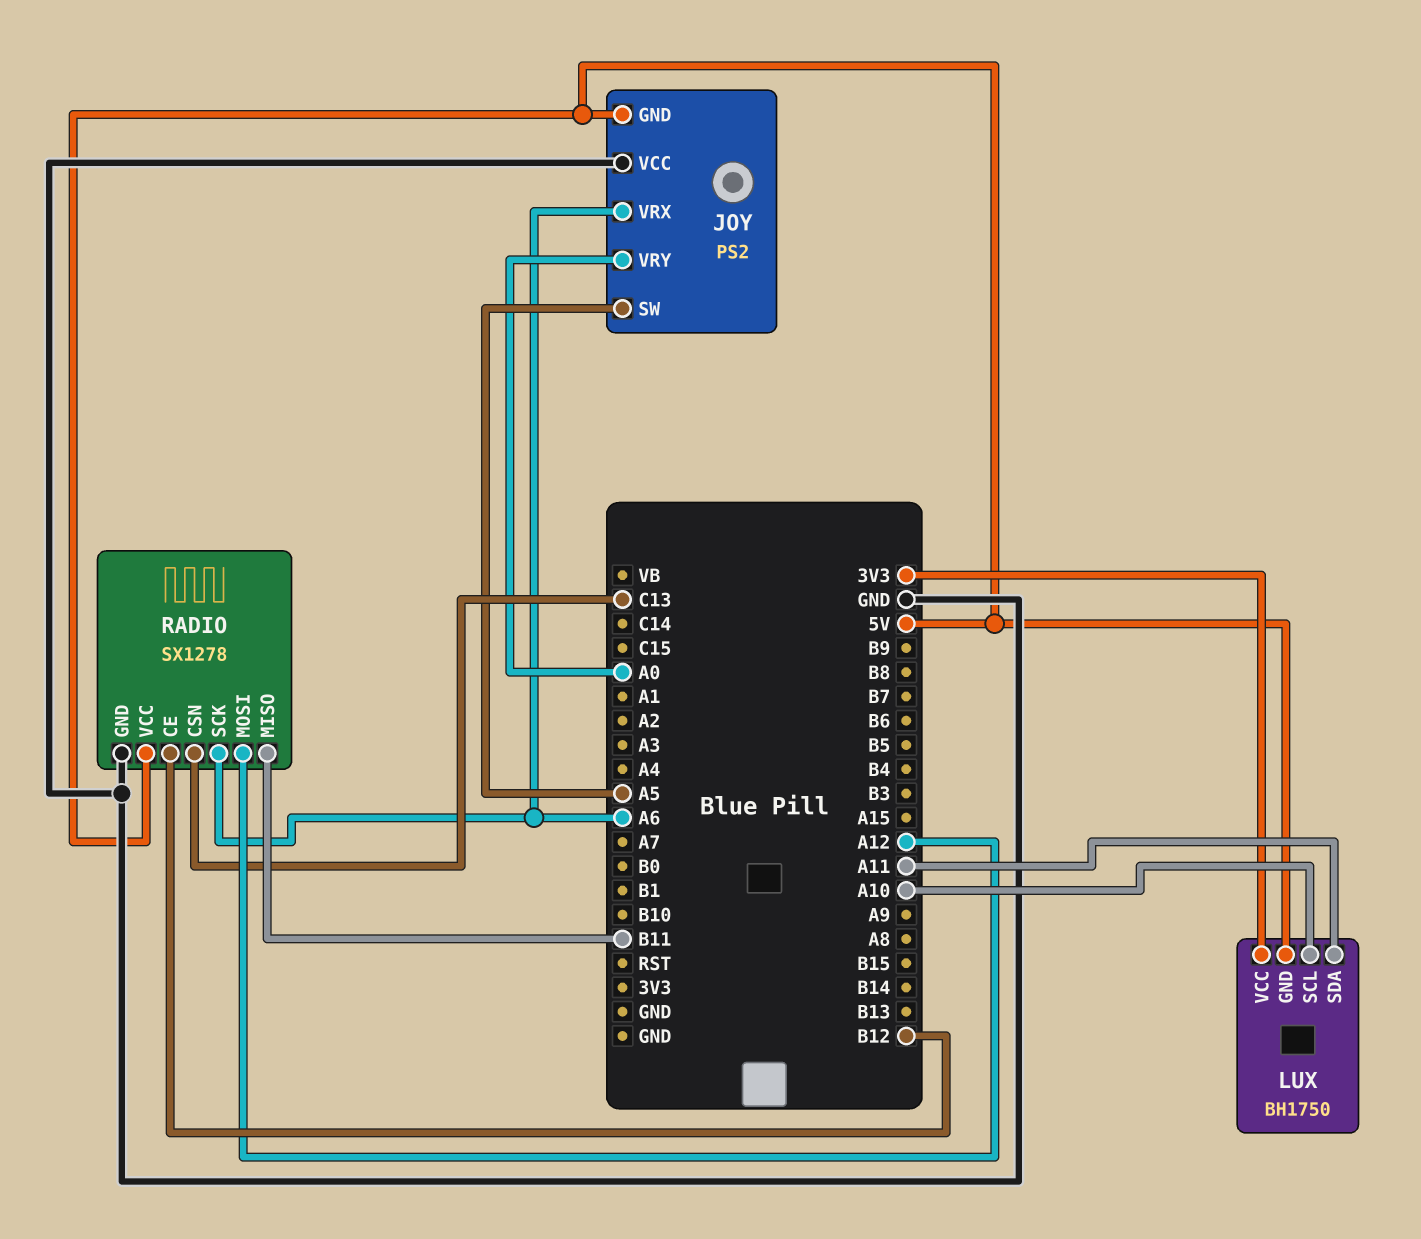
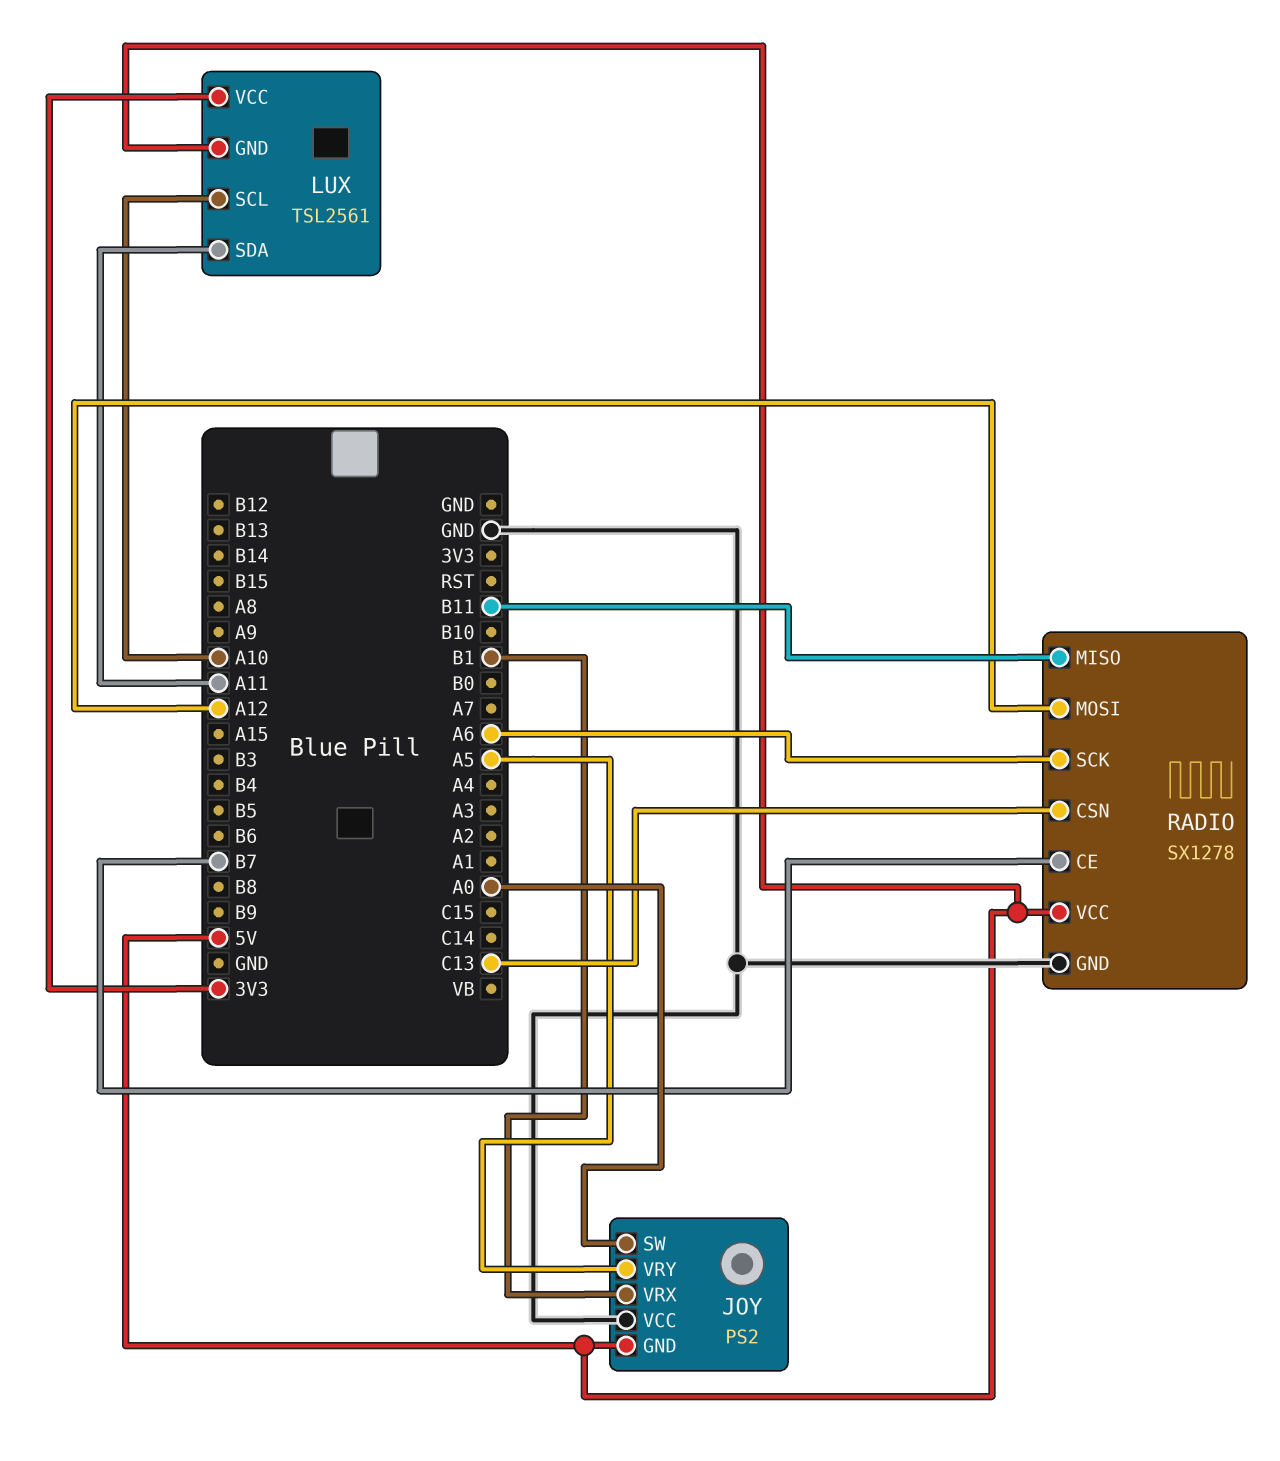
JOY pin SW: A5 -> A0
JOY pin VRX: A6 -> B1
JOY pin VRY: A0 -> A5
LUX: BH1750 -> TSL2561
RADIO pin CE: B12 -> B7

